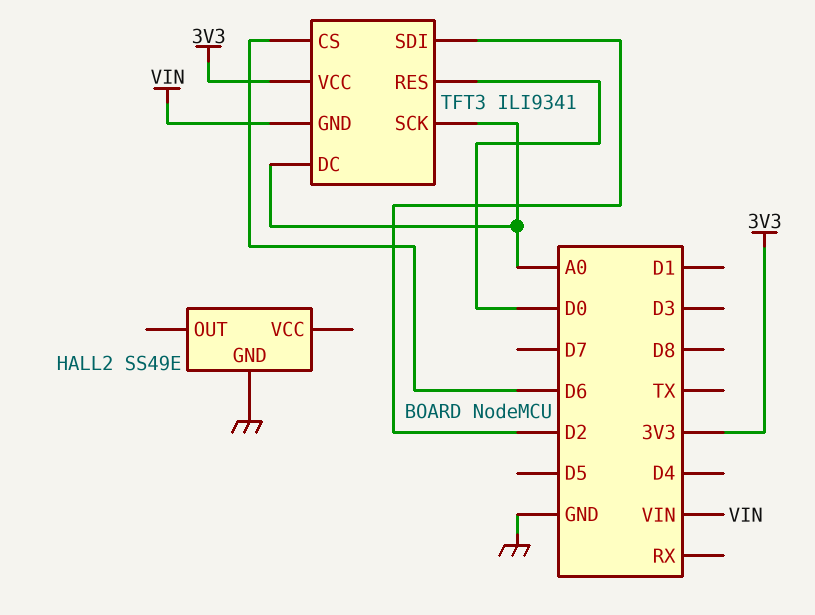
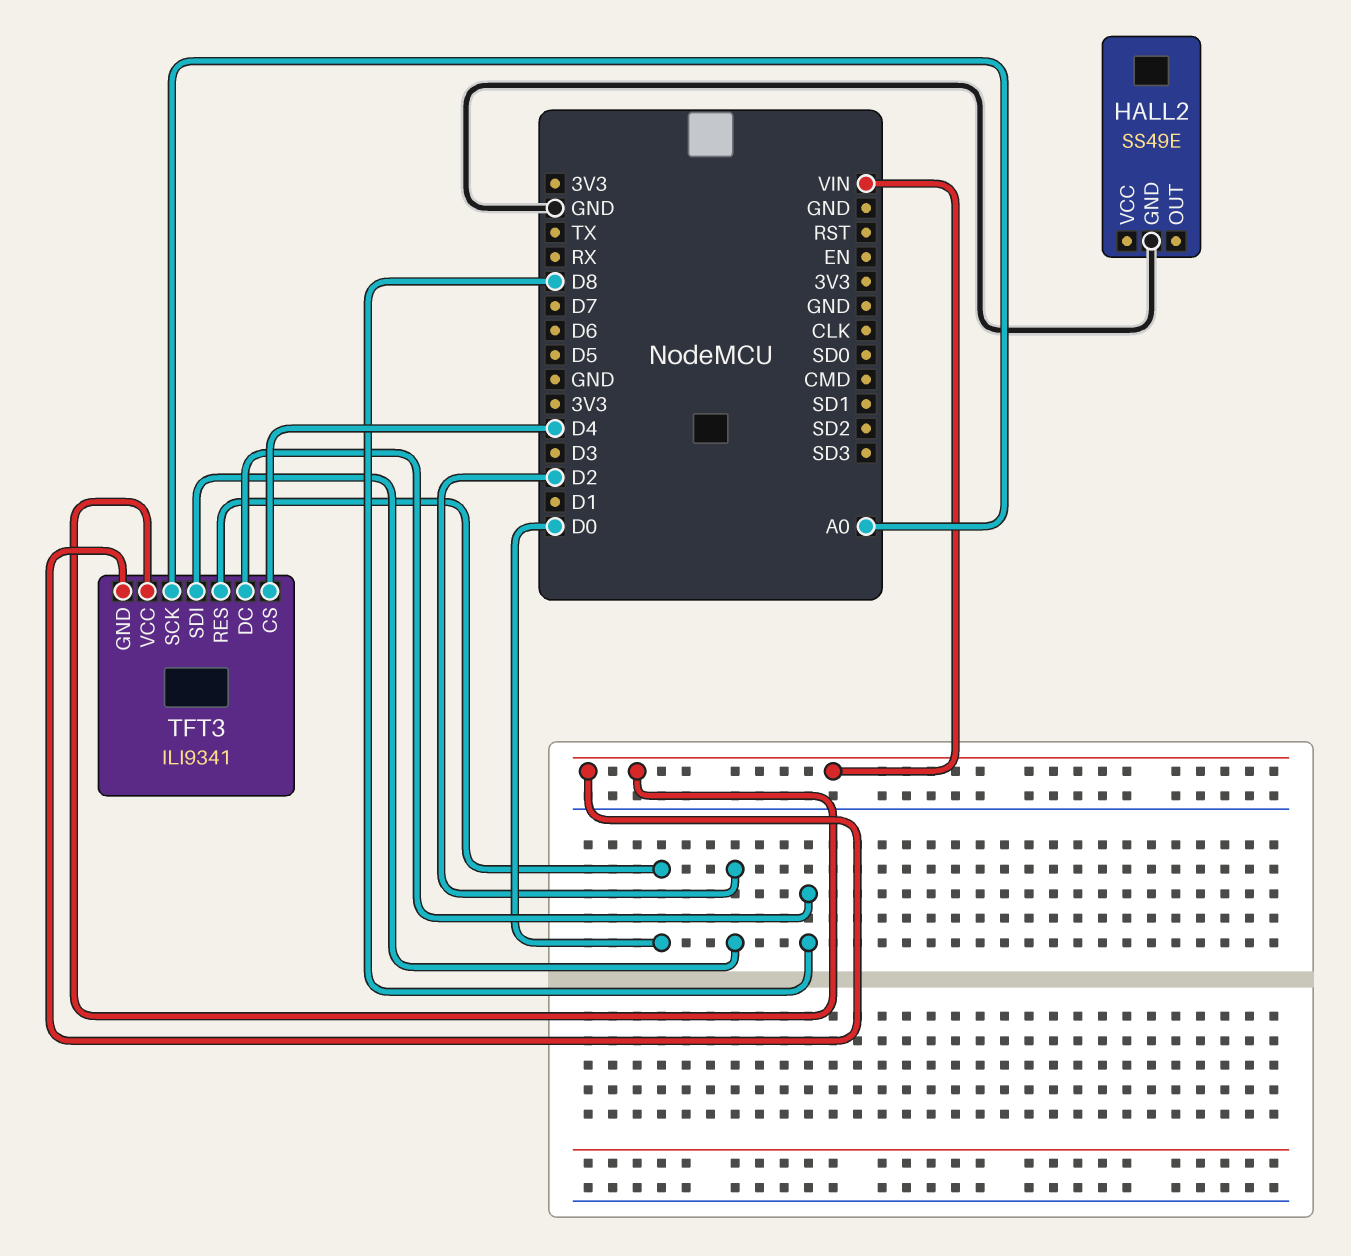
TFT3 pin CS: D6 -> D4
TFT3 pin DC: A0 -> D8
TFT3 pin VCC: 3V3 -> VIN

